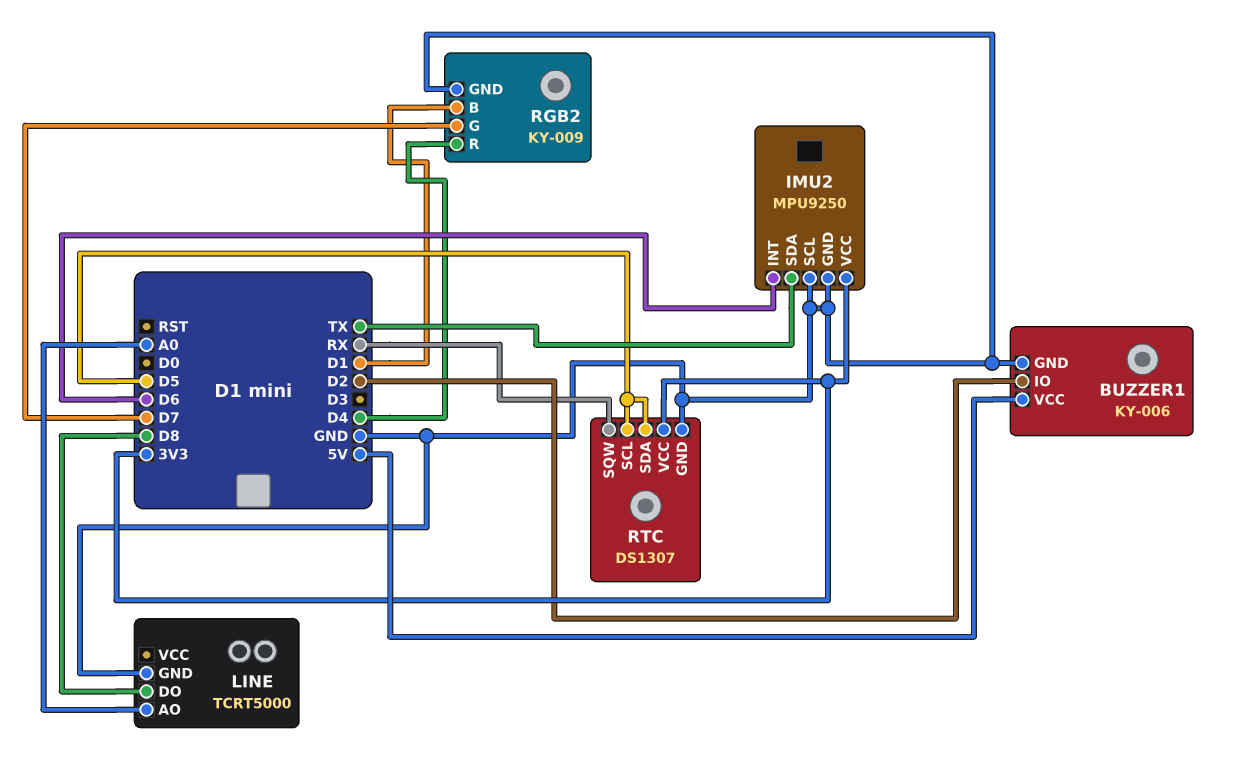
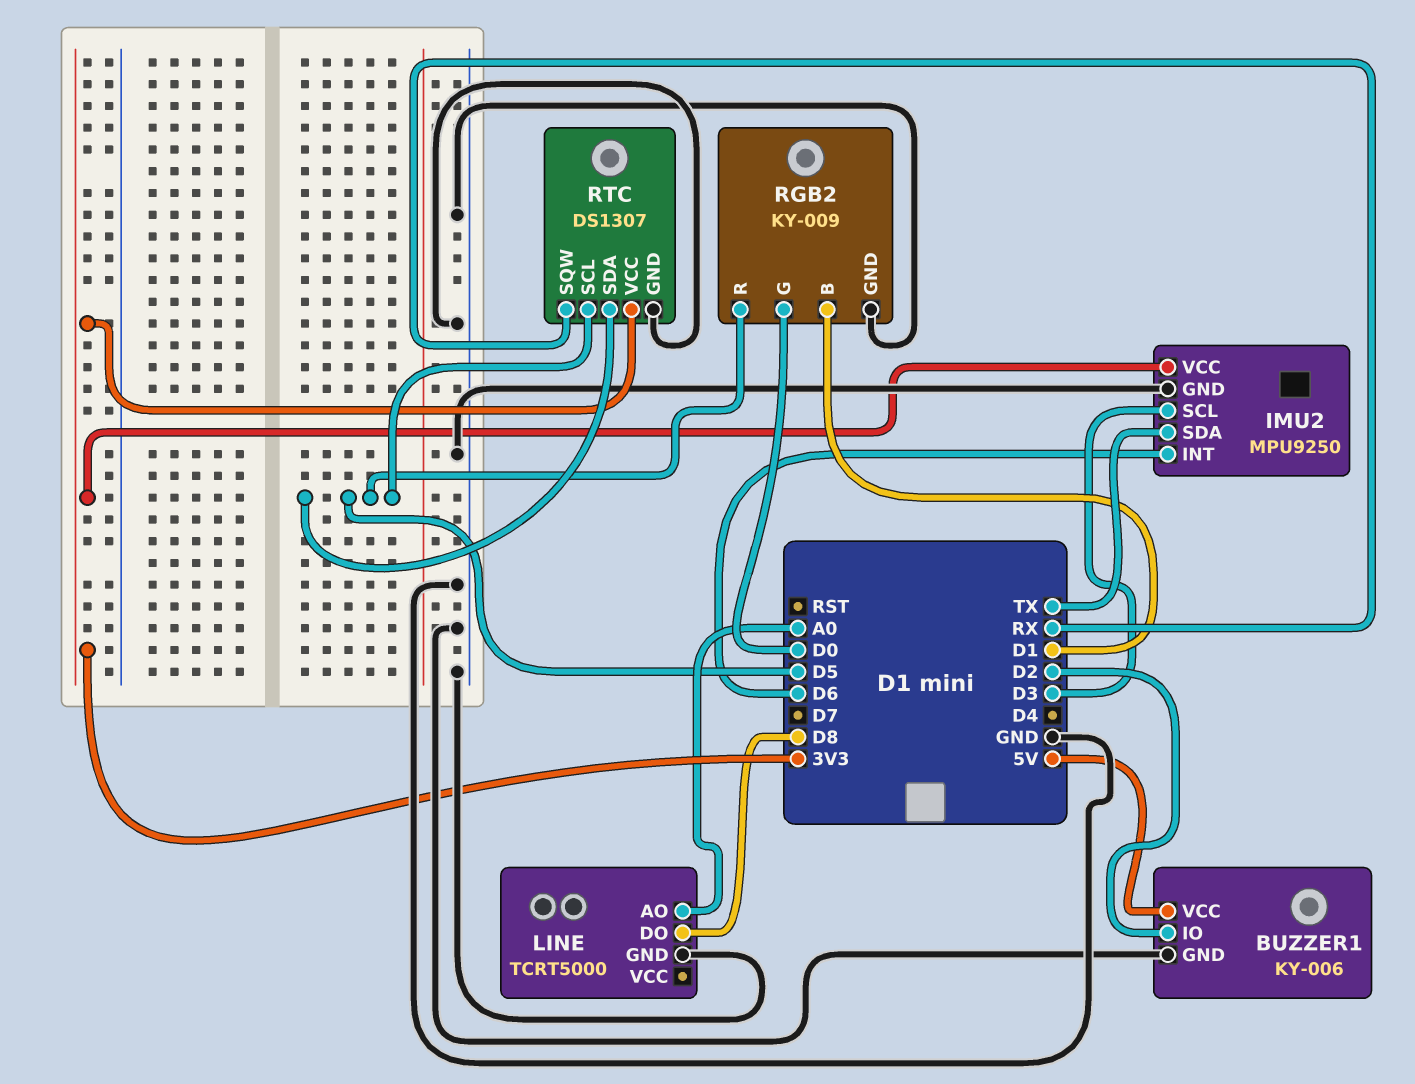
IMU2 pin SCL: GND -> D3
RGB2 pin G: D7 -> D0
RGB2 pin R: D4 -> D5

